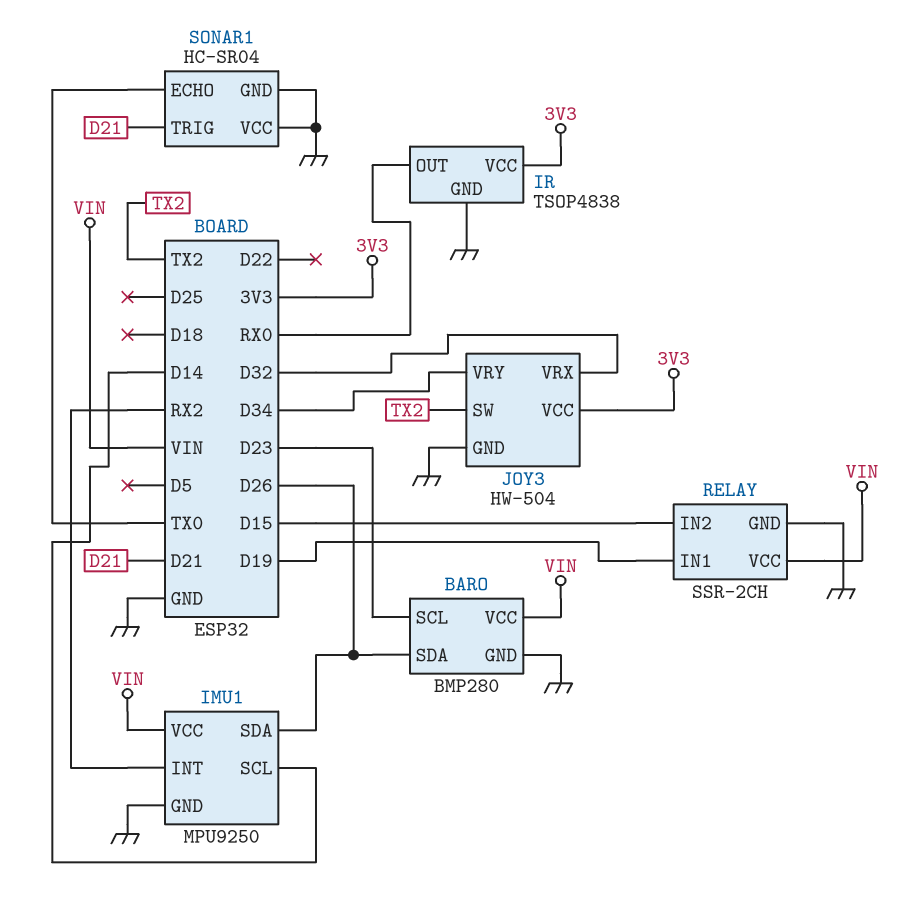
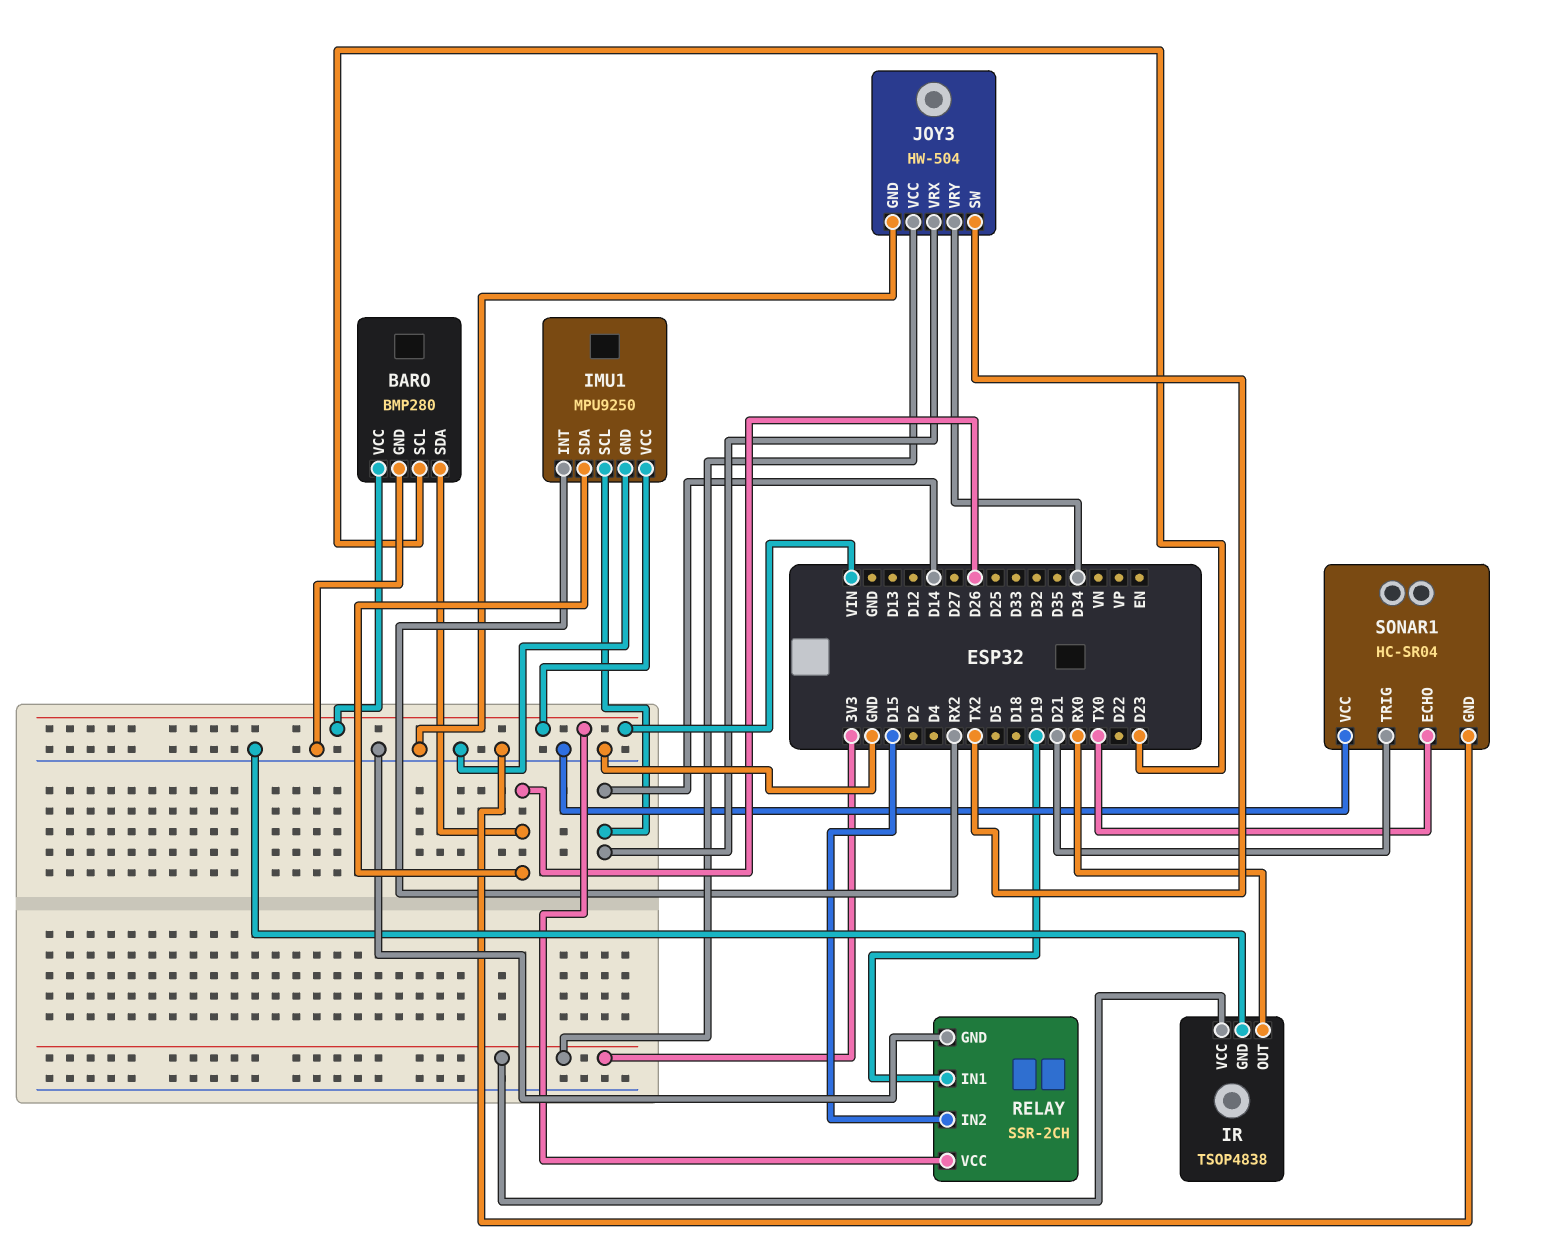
JOY3 pin VRX: D32 -> D14

